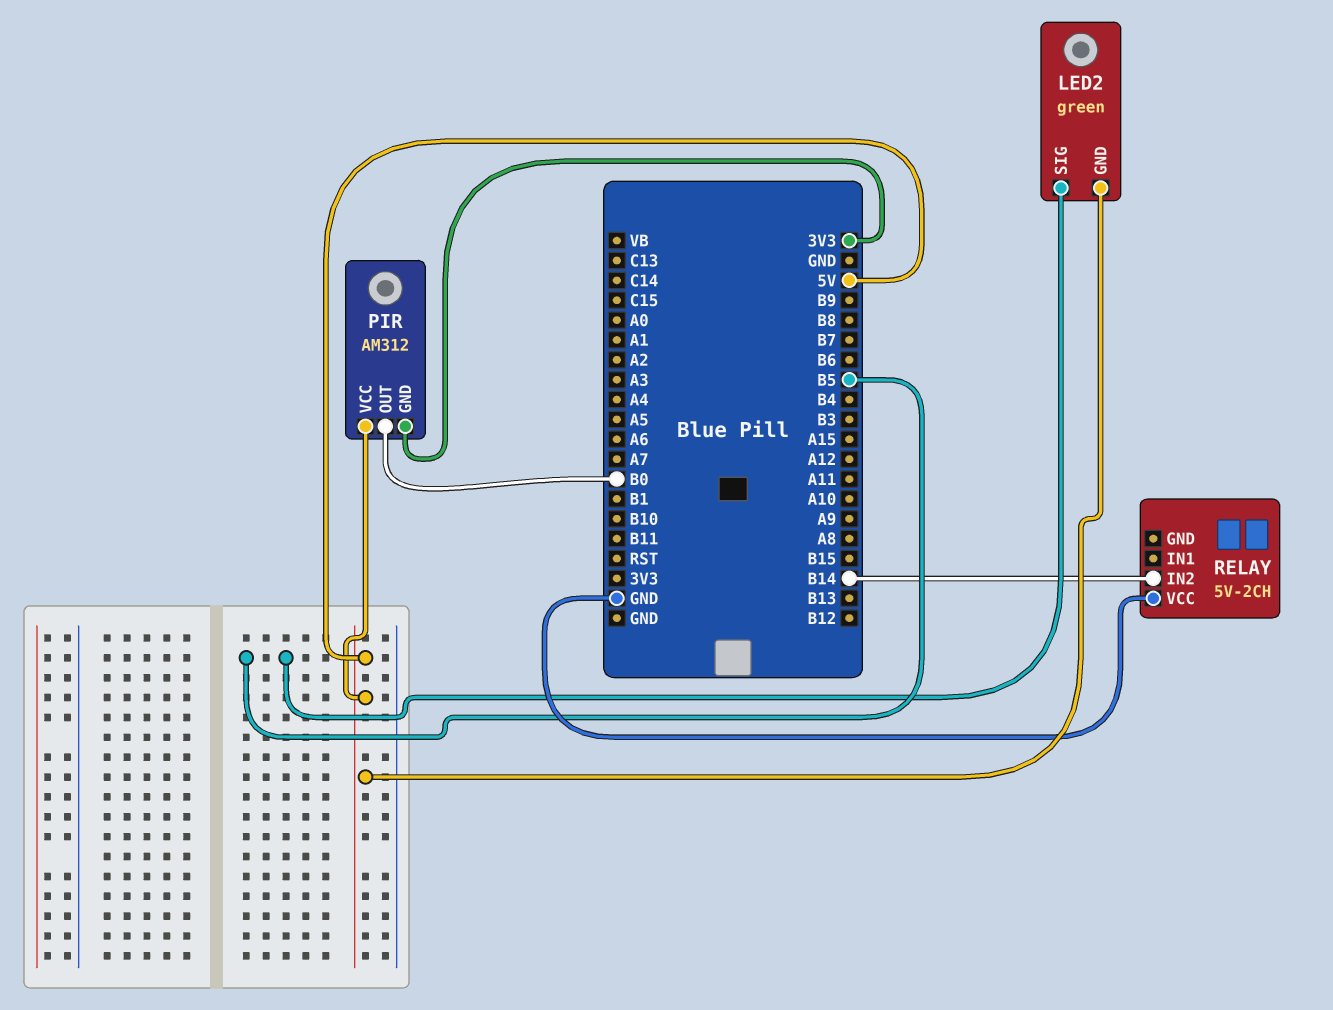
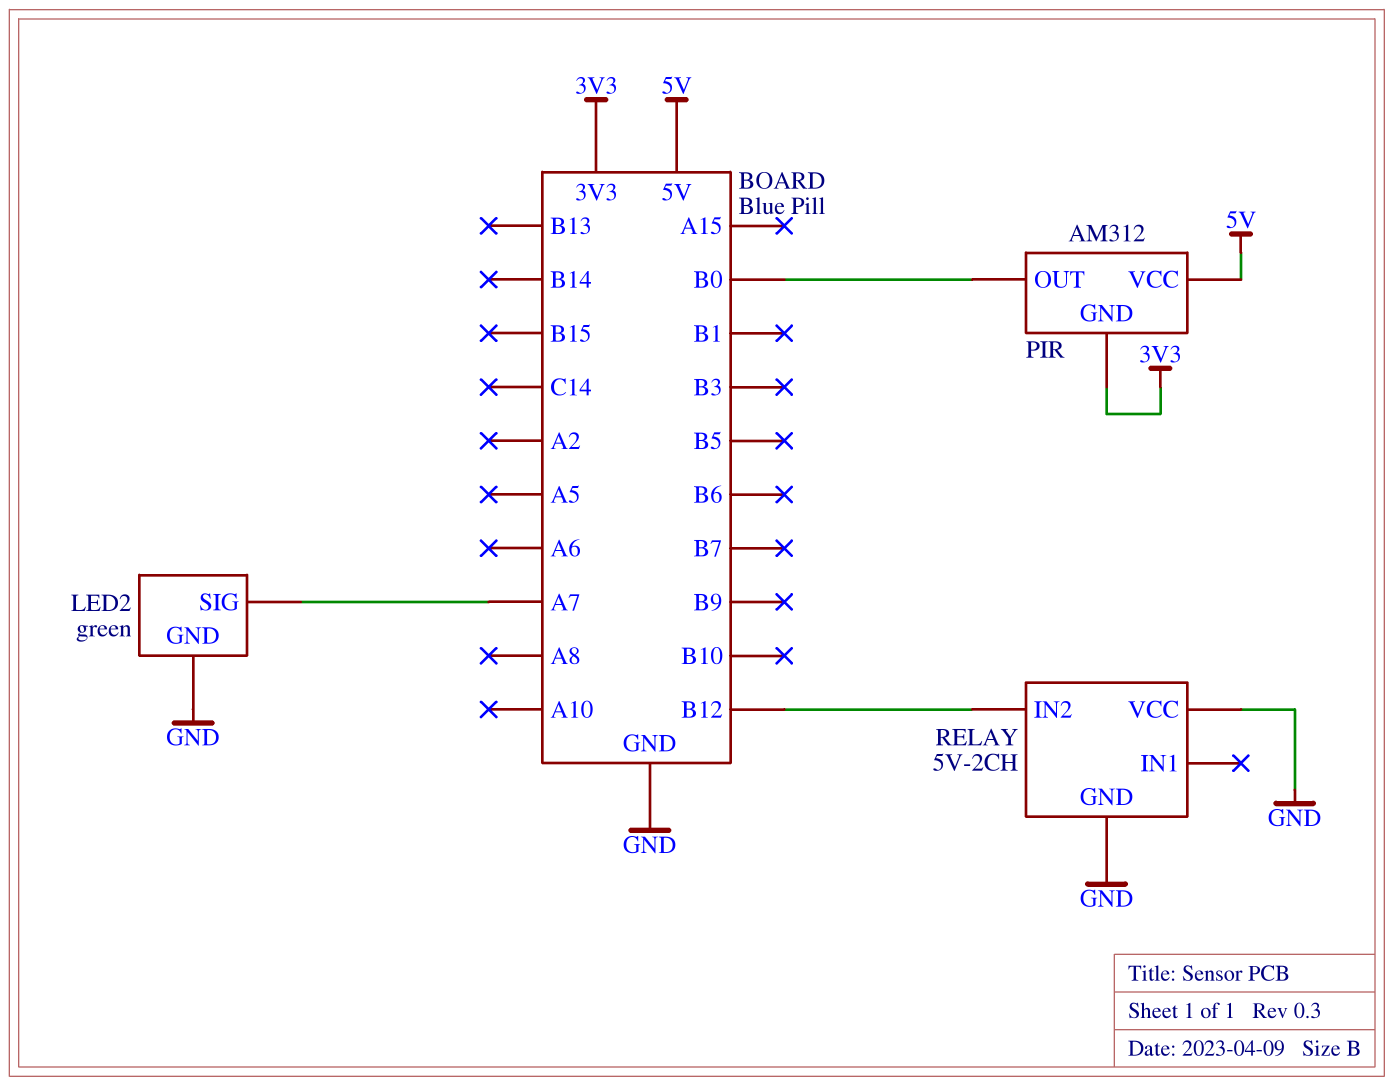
LED2 pin GND: 5V -> GND
LED2 pin SIG: B5 -> A7
RELAY pin GND: none -> GND
RELAY pin IN2: B14 -> B12

